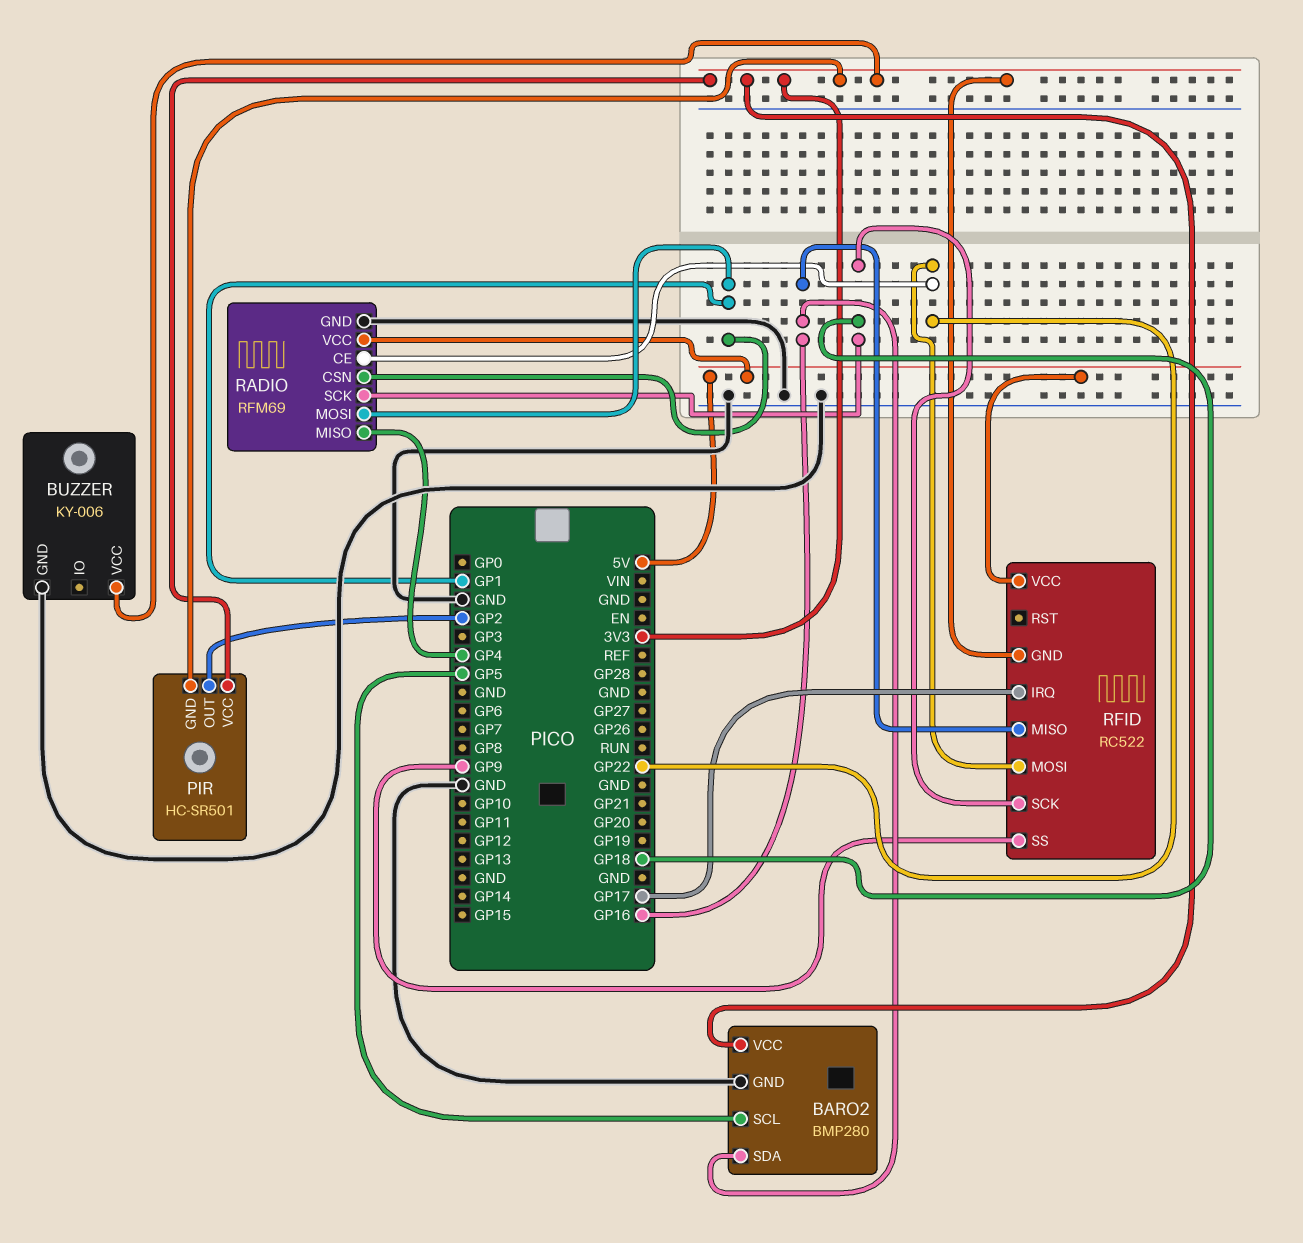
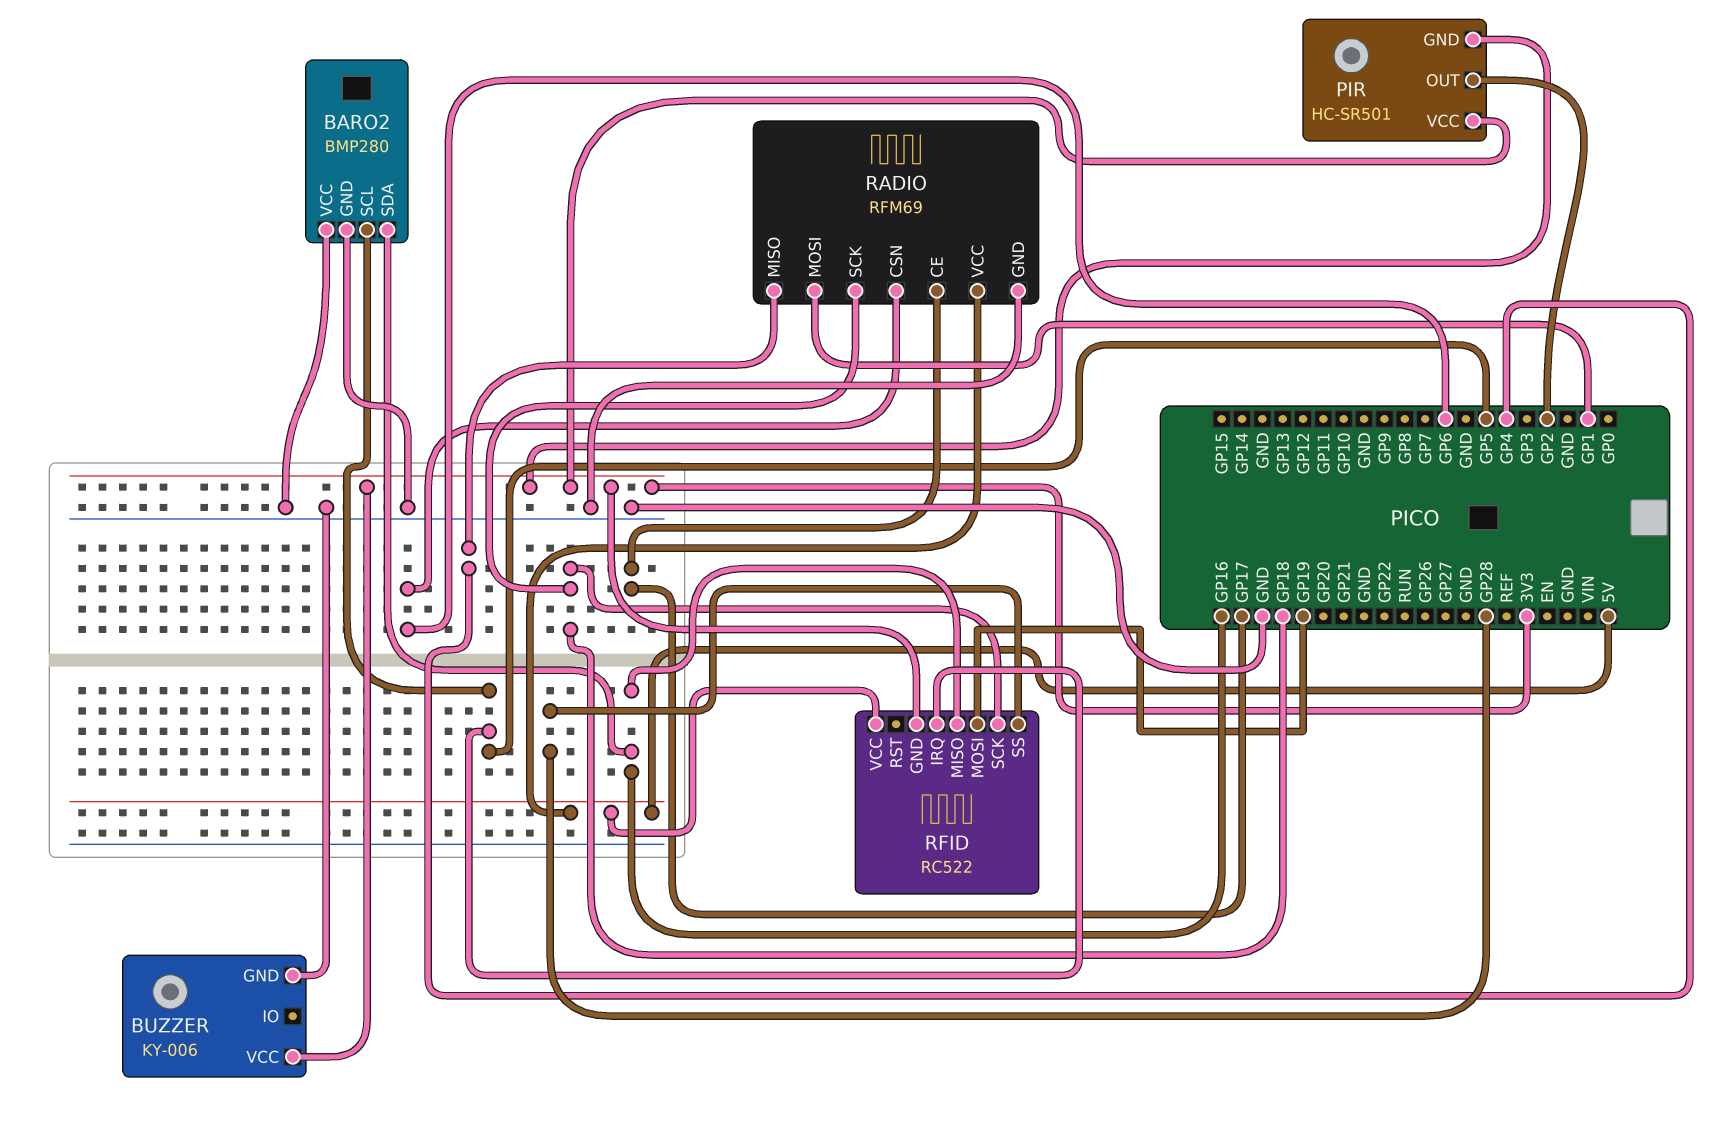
BARO2 pin VCC: 3V3 -> GND
RADIO pin CE: GP22 -> GP17
RADIO pin CSN: GP1 -> GP6
RFID pin IRQ: GP17 -> GP5
RFID pin MOSI: GP22 -> GP19
RFID pin SS: GP9 -> GP28

